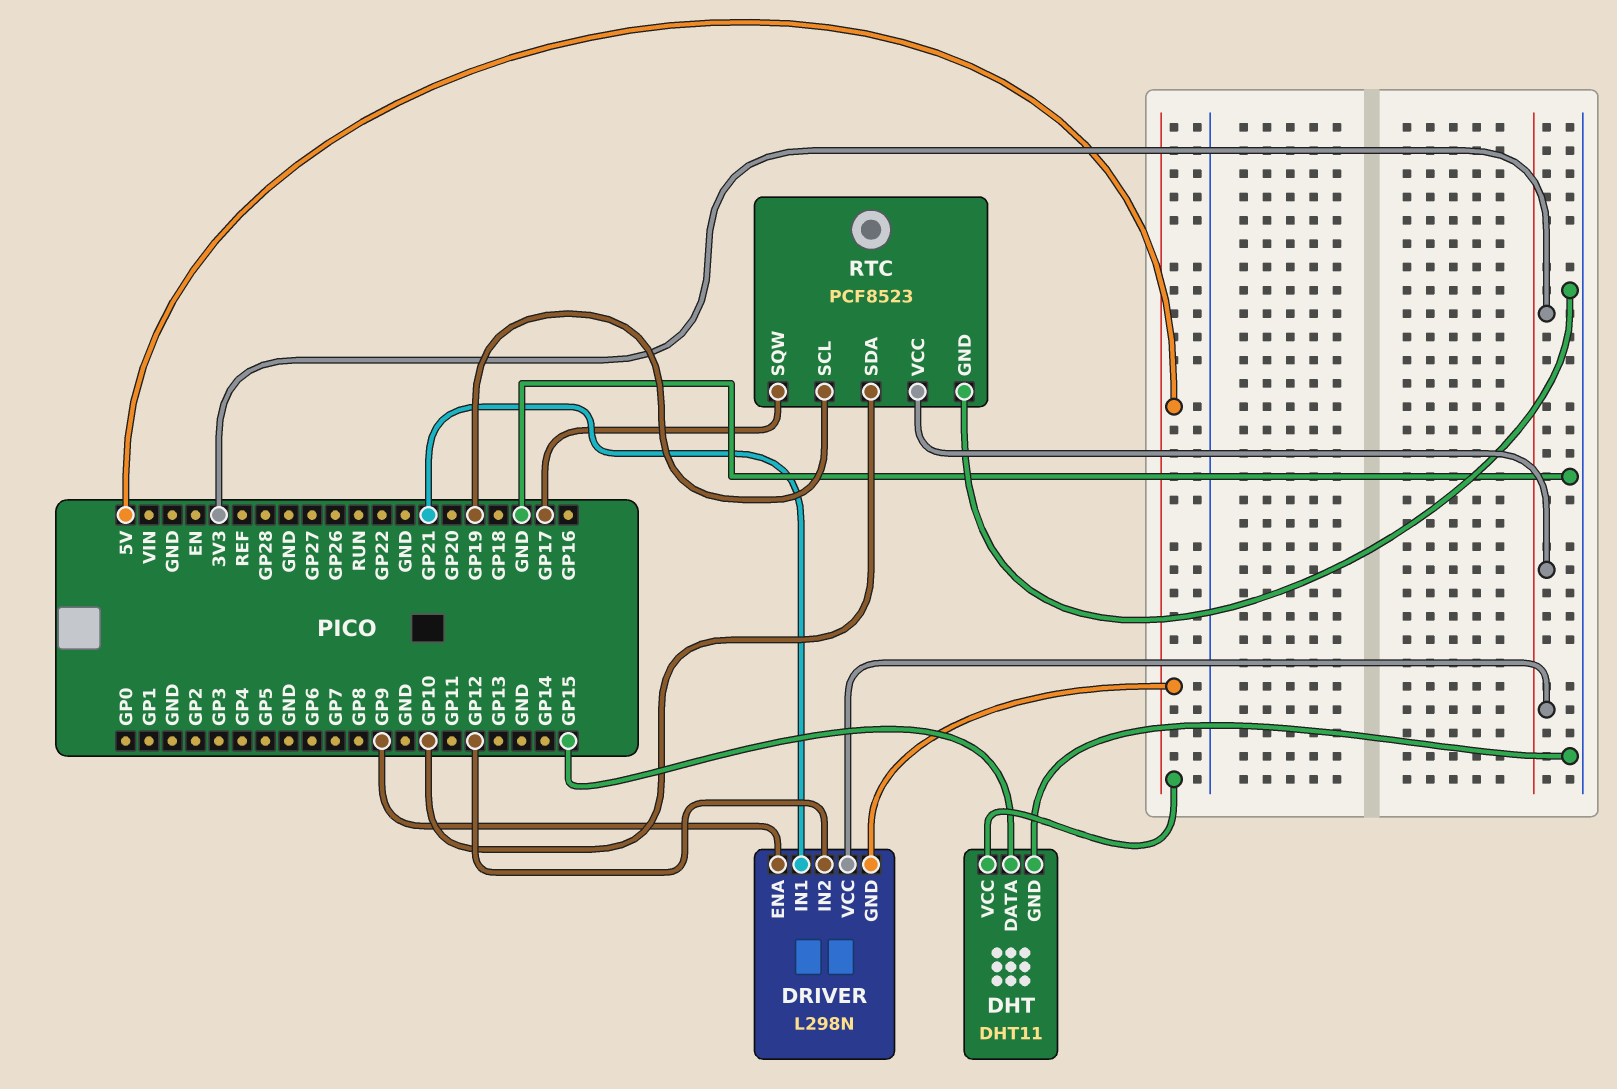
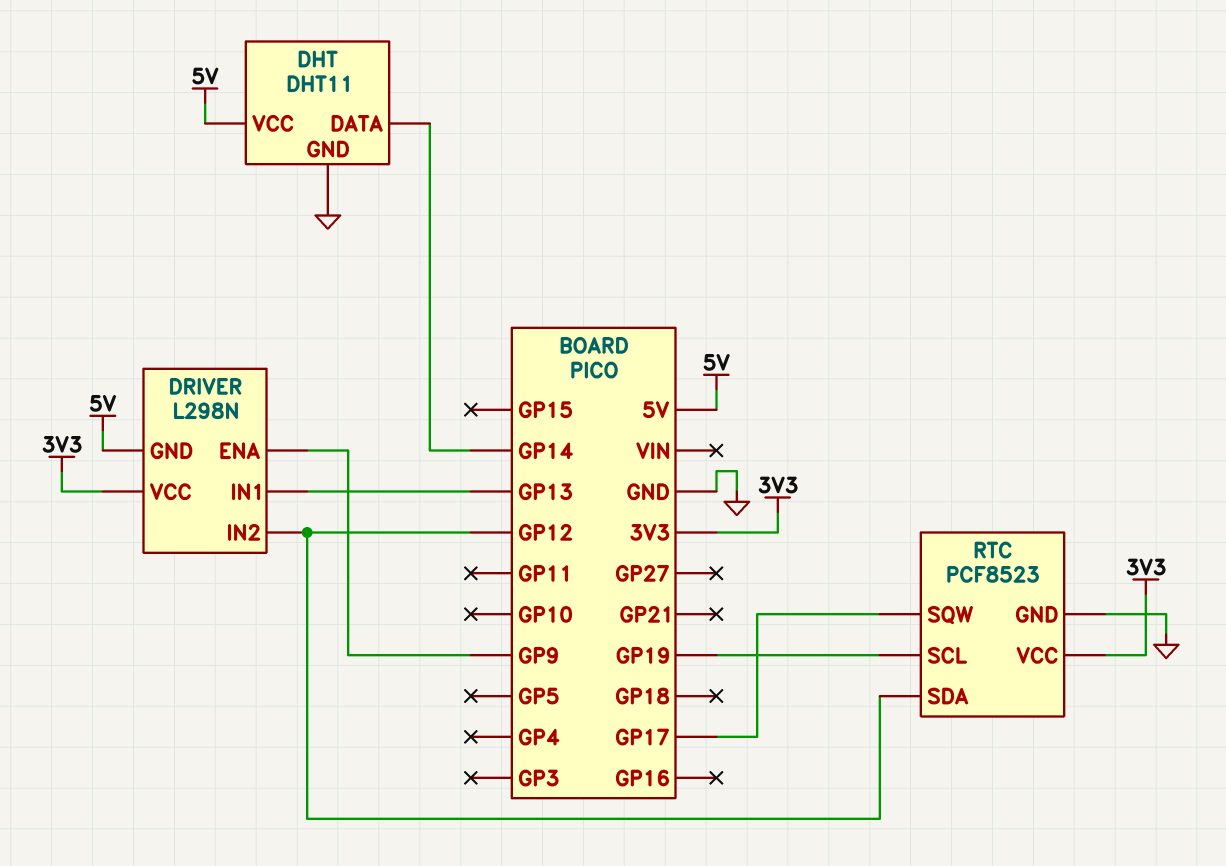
DHT pin DATA: GP15 -> GP14
DRIVER pin IN1: GP21 -> GP13
RTC pin SDA: GP10 -> GP12

